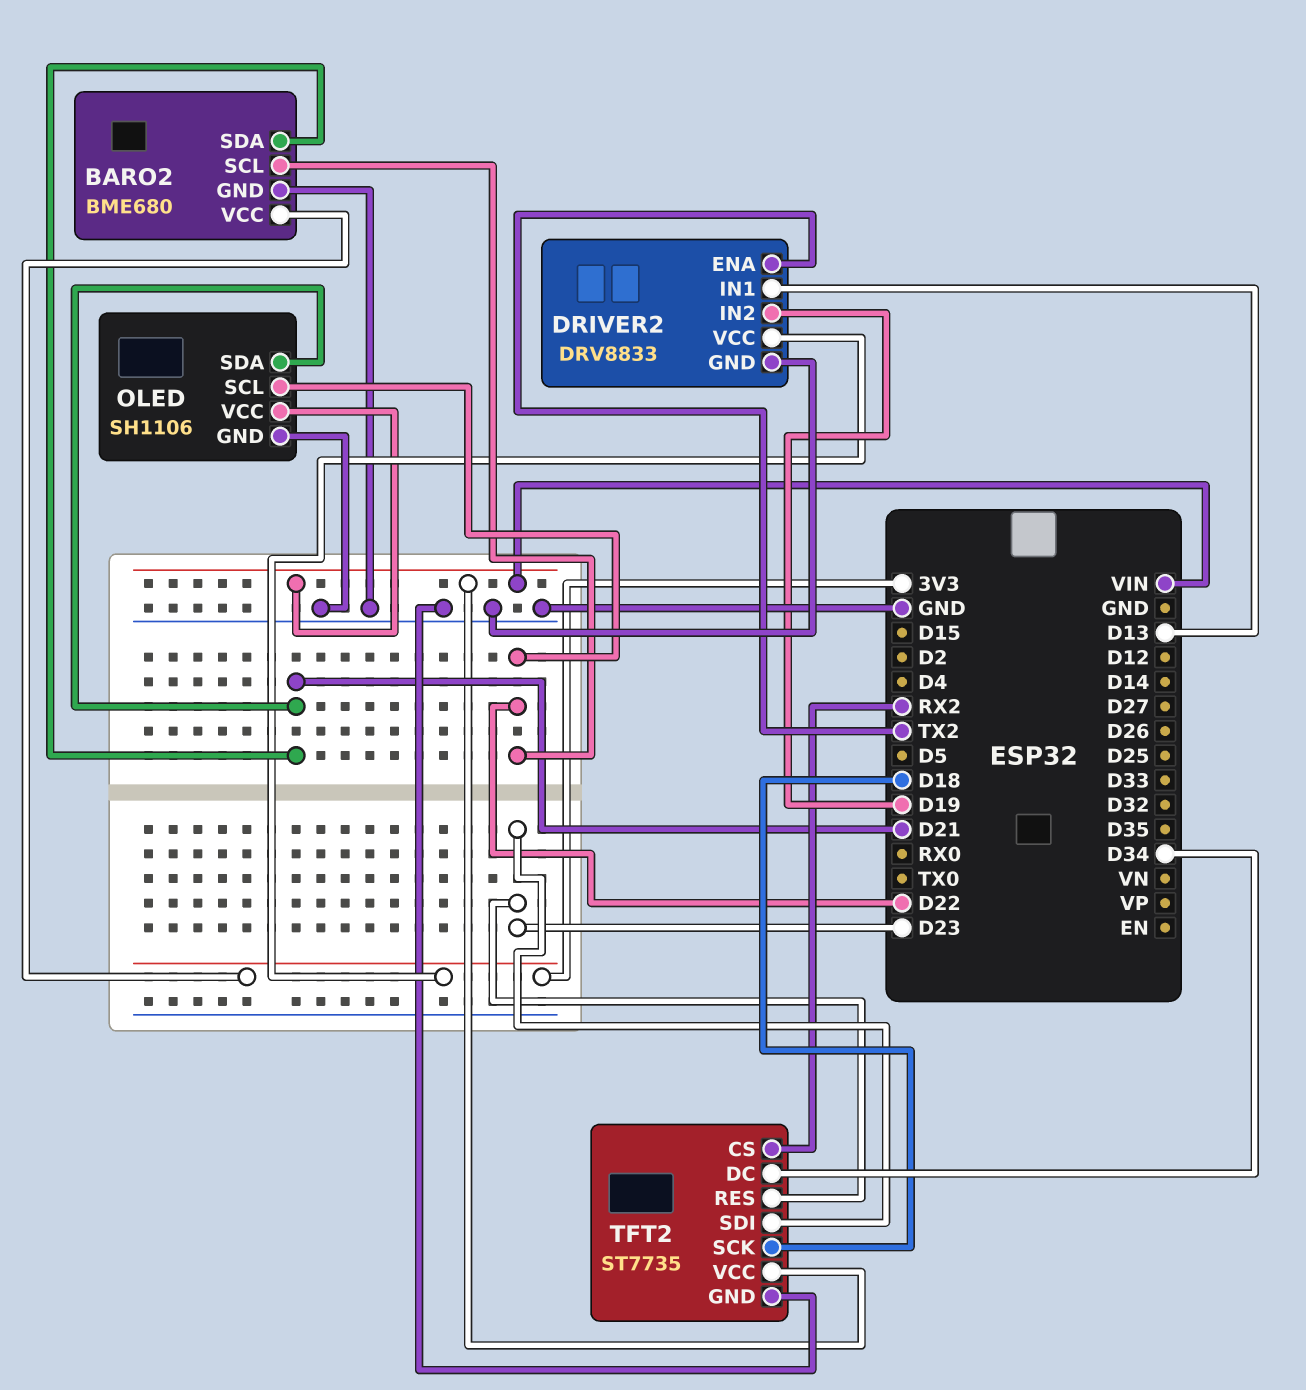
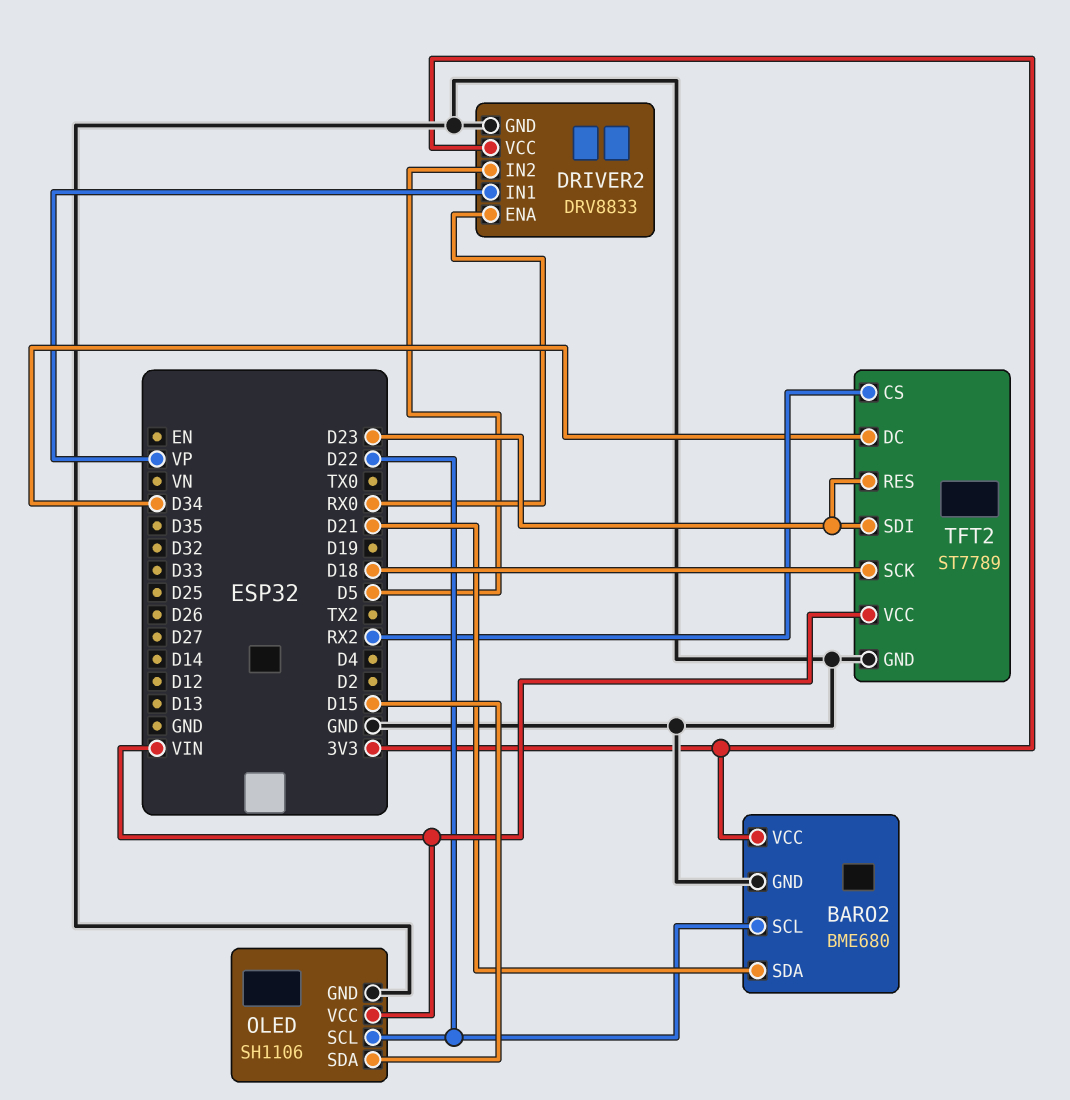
DRIVER2 pin ENA: TX2 -> RX0
DRIVER2 pin IN1: D13 -> VP
DRIVER2 pin IN2: D19 -> D5
OLED pin SDA: D21 -> D15
TFT2: ST7735 -> ST7789

